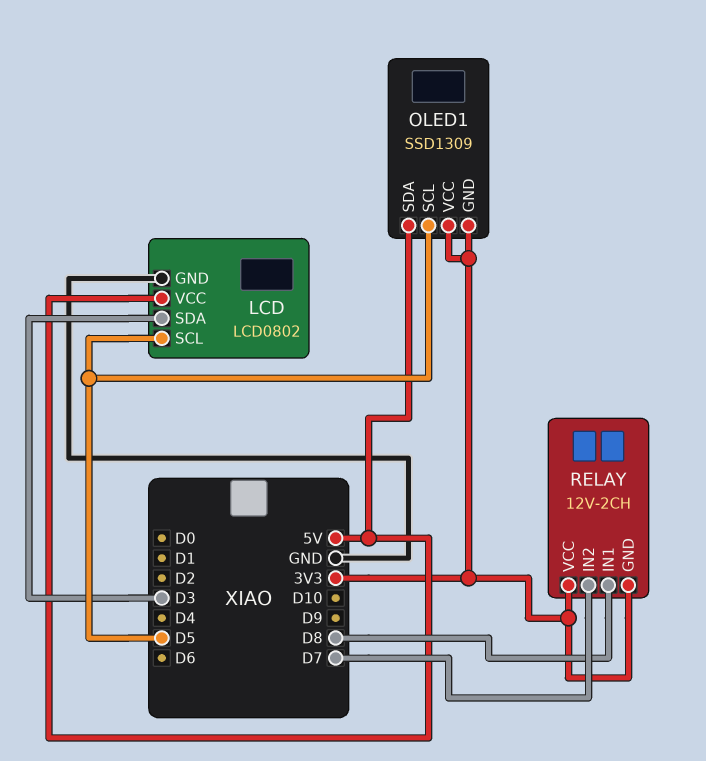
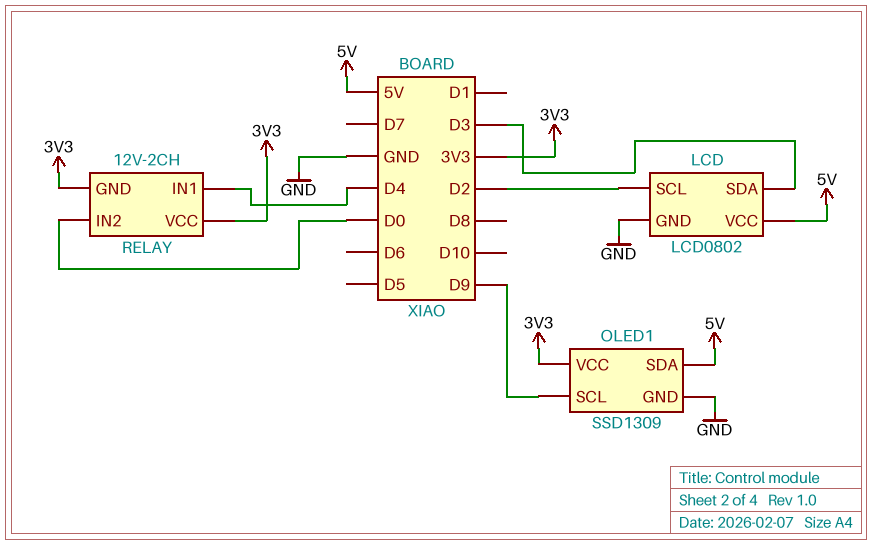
LCD pin SCL: D5 -> D2
OLED1 pin GND: 3V3 -> GND
OLED1 pin SCL: D5 -> D9
RELAY pin IN1: D8 -> D4
RELAY pin IN2: D7 -> D0

